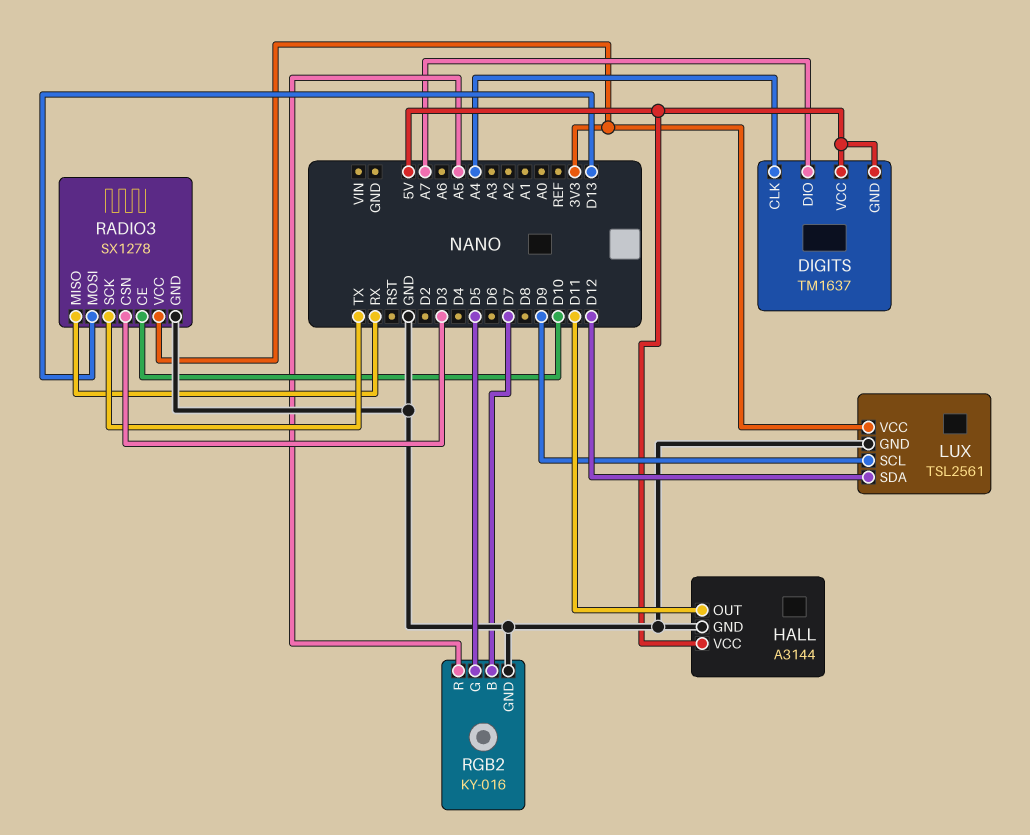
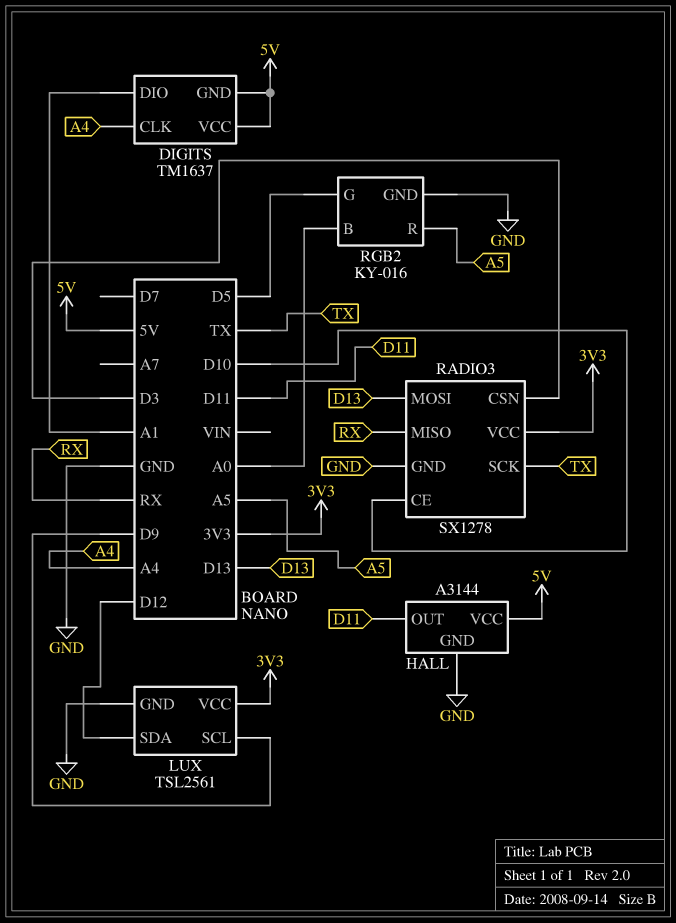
DIGITS pin DIO: A7 -> A1
RGB2 pin B: D7 -> A0

